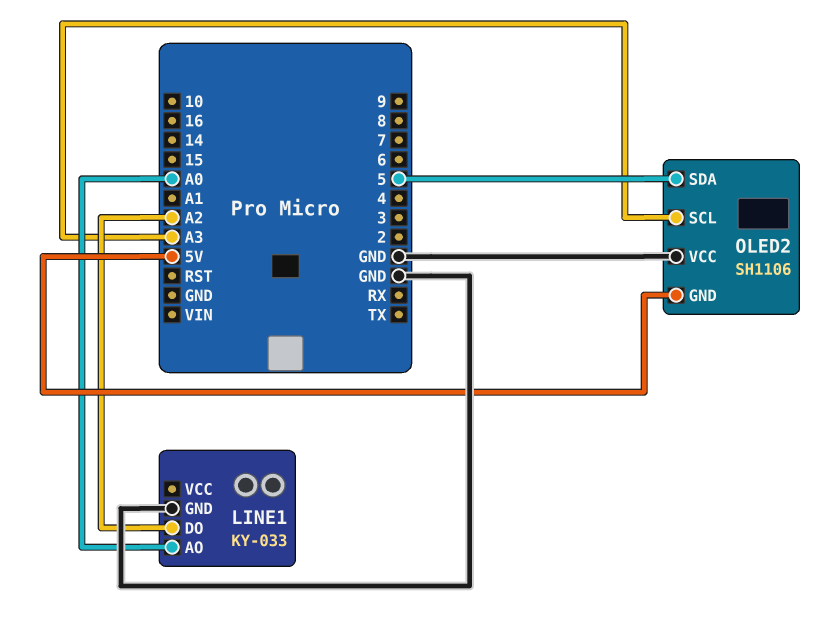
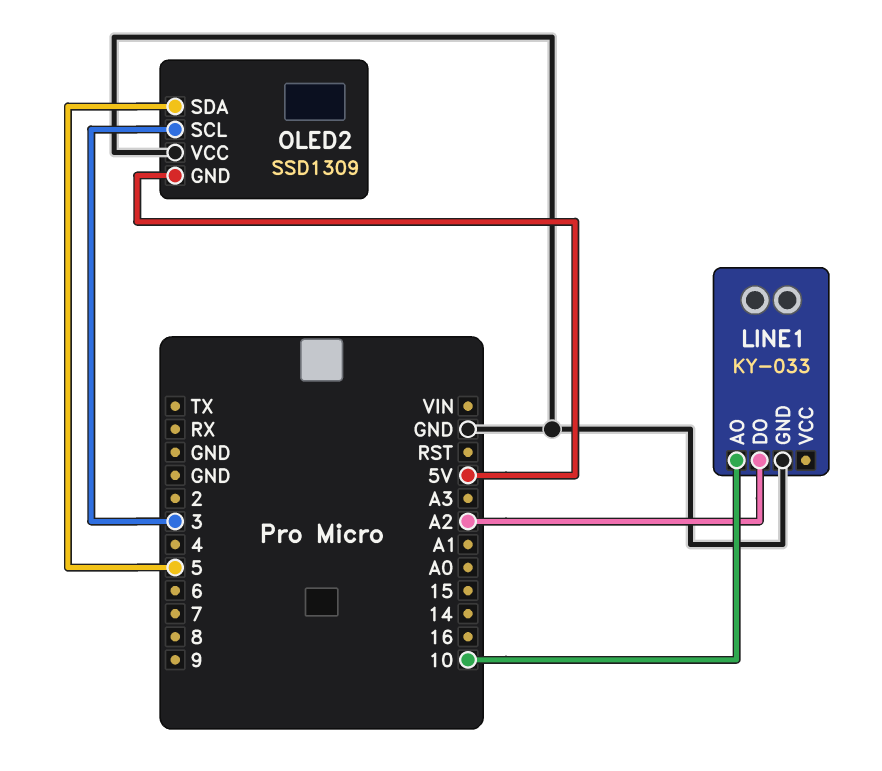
LINE1 pin AO: A0 -> 10
OLED2: SH1106 -> SSD1309
OLED2 pin SCL: A3 -> 3

